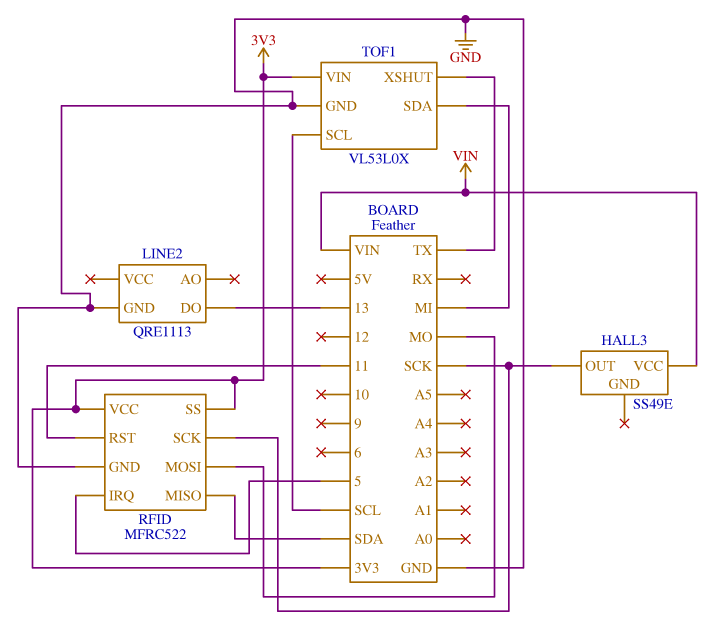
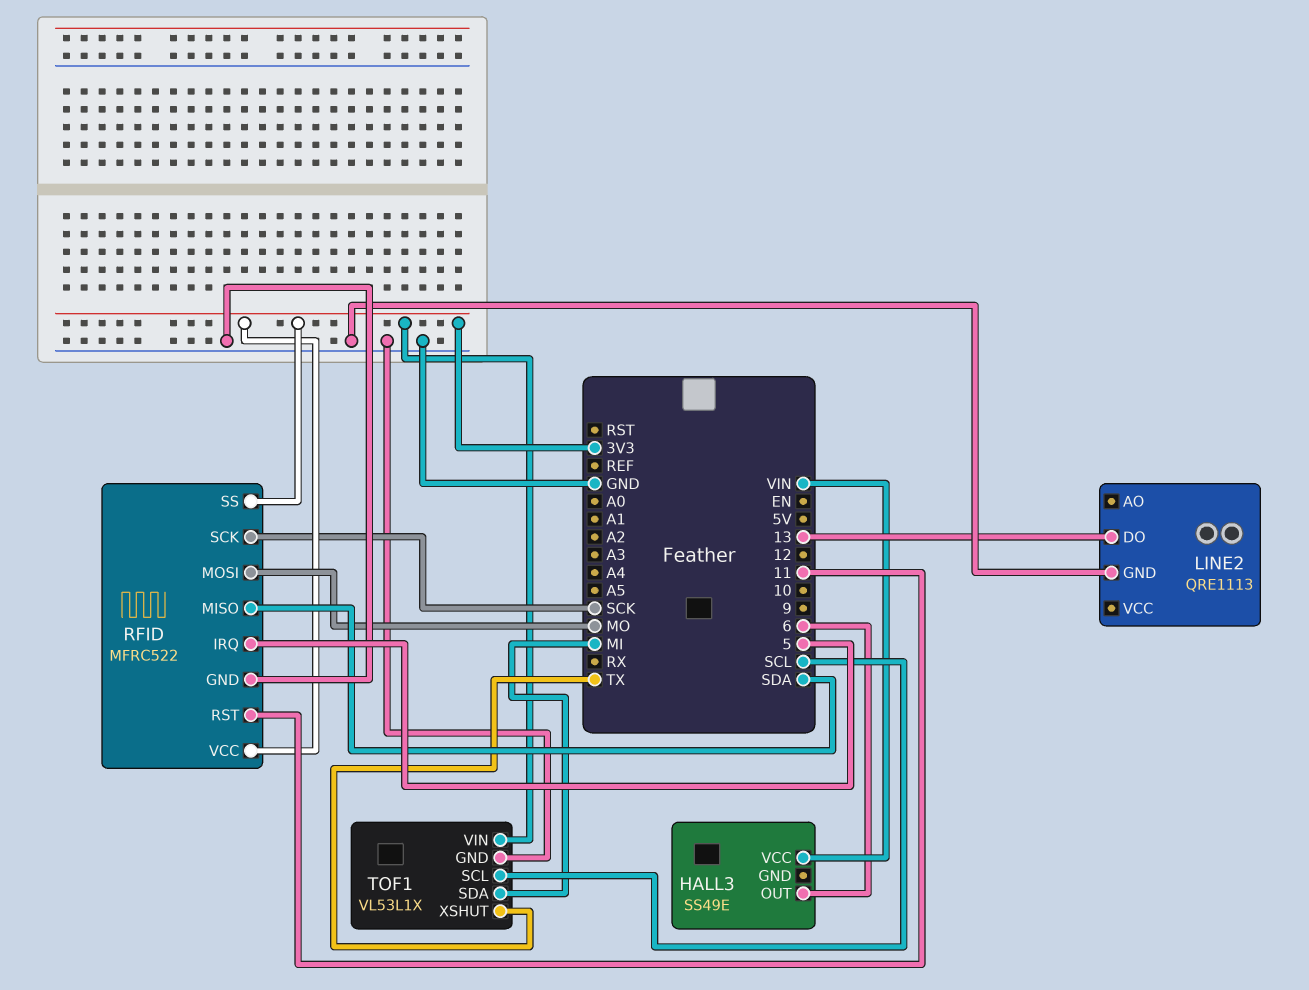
HALL3 pin OUT: SCK -> 6
TOF1: VL53L0X -> VL53L1X

